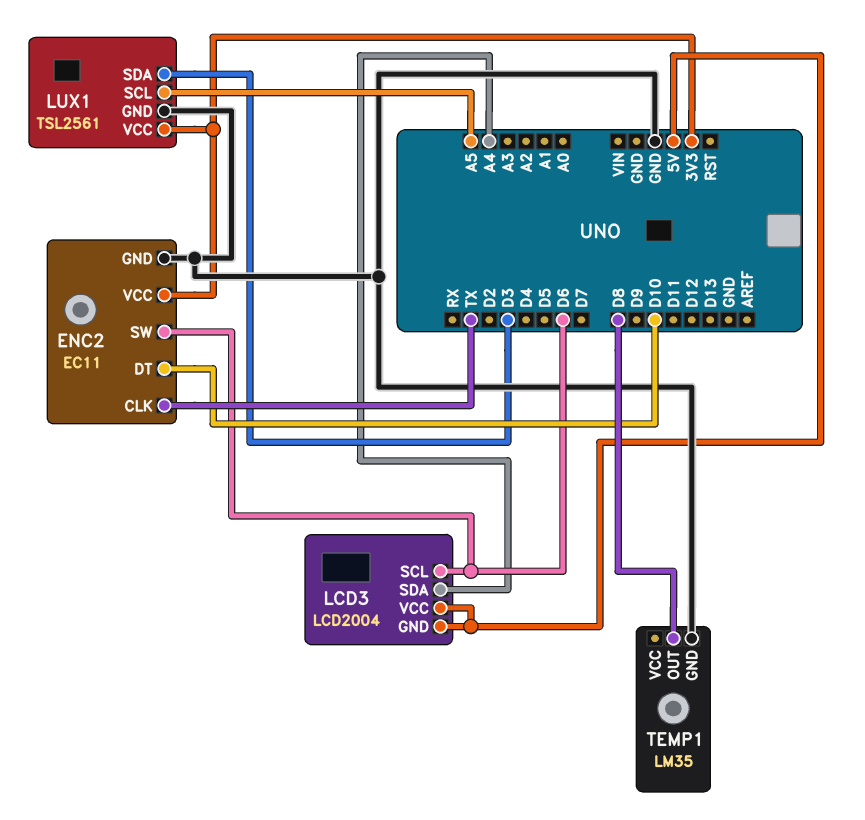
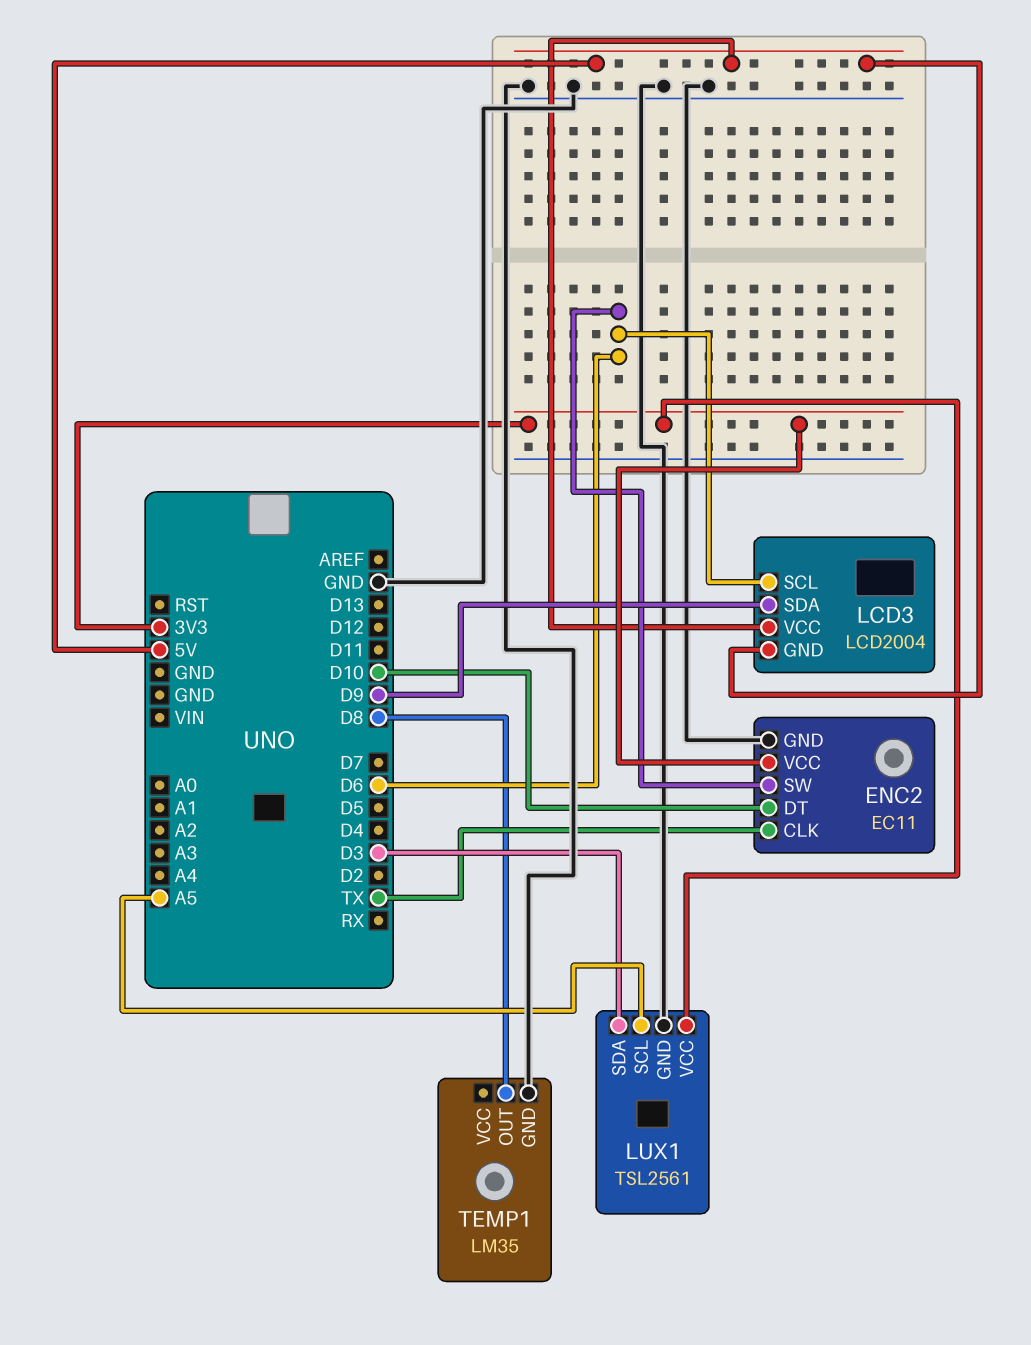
LCD3 pin SDA: A4 -> D9

